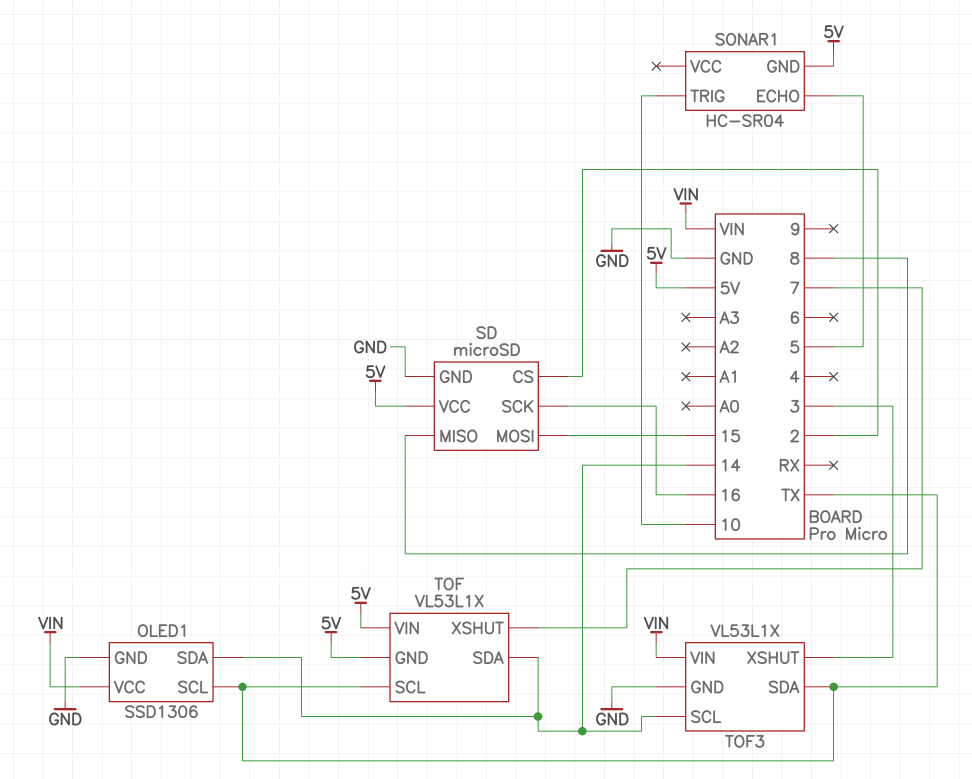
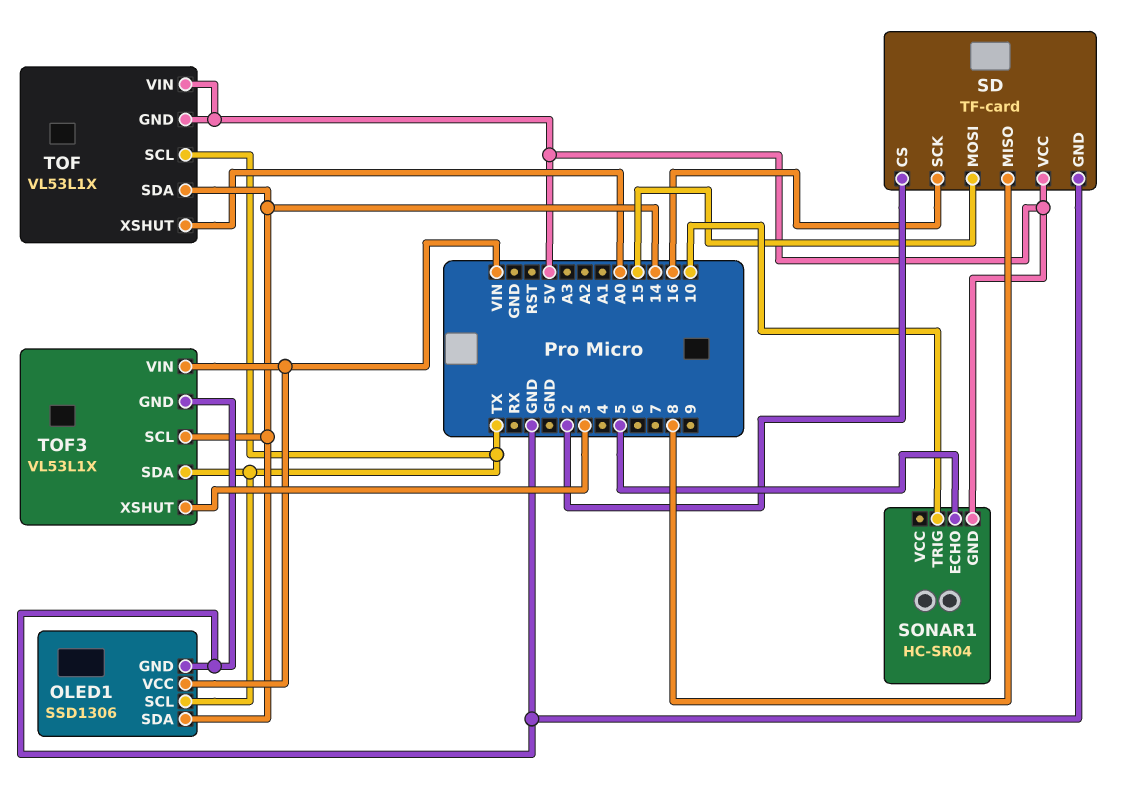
SD: microSD -> TF-card
TOF pin XSHUT: 7 -> A0

